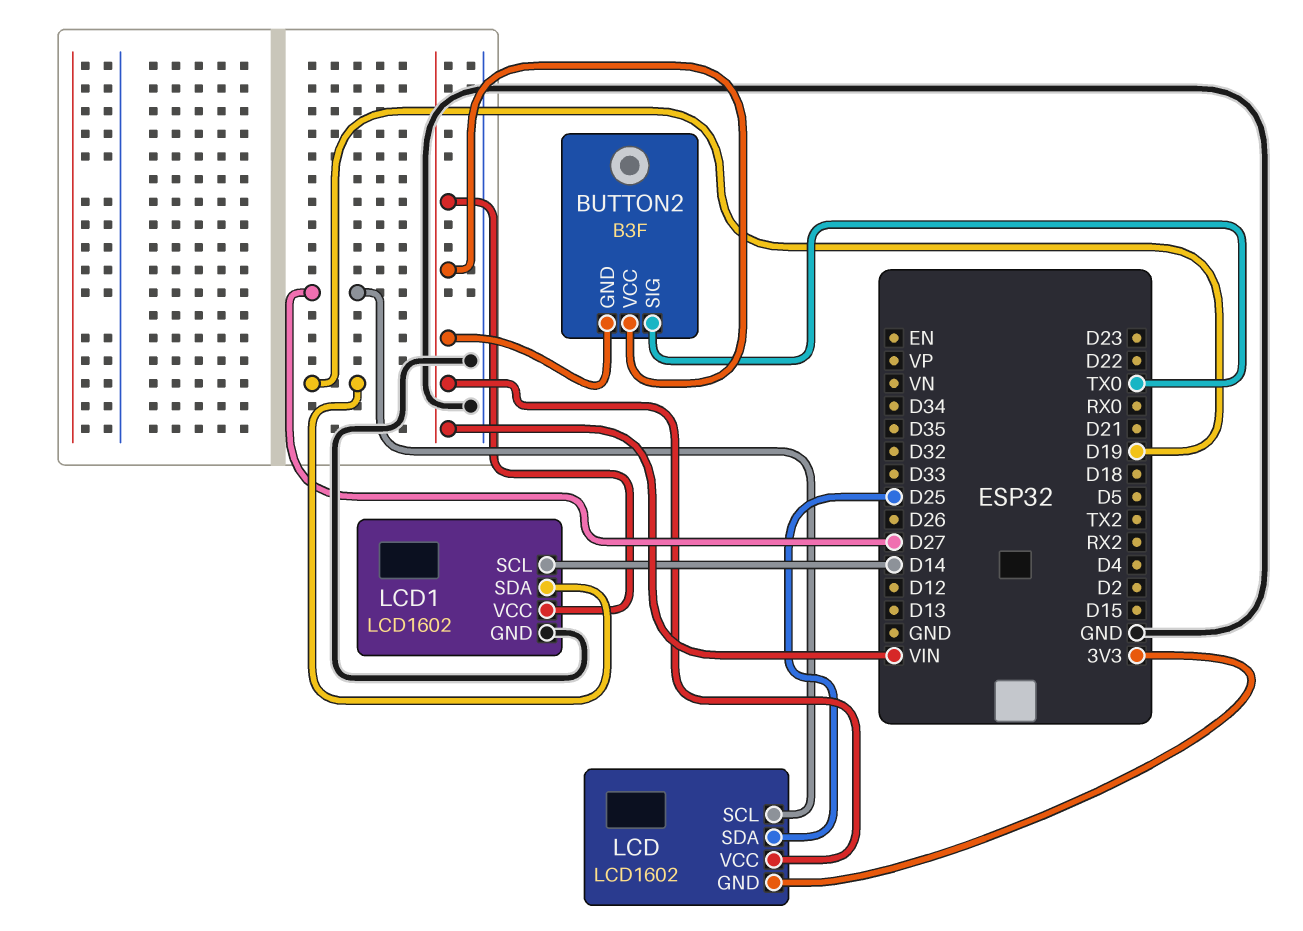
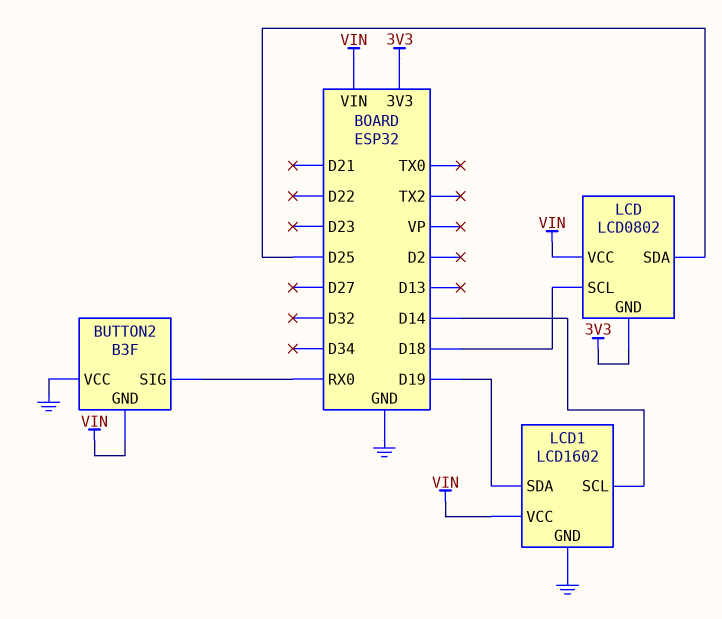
BUTTON2 pin SIG: TX0 -> RX0
BUTTON2 pin VCC: VIN -> GND
LCD: LCD1602 -> LCD0802
LCD pin SCL: D27 -> D18

